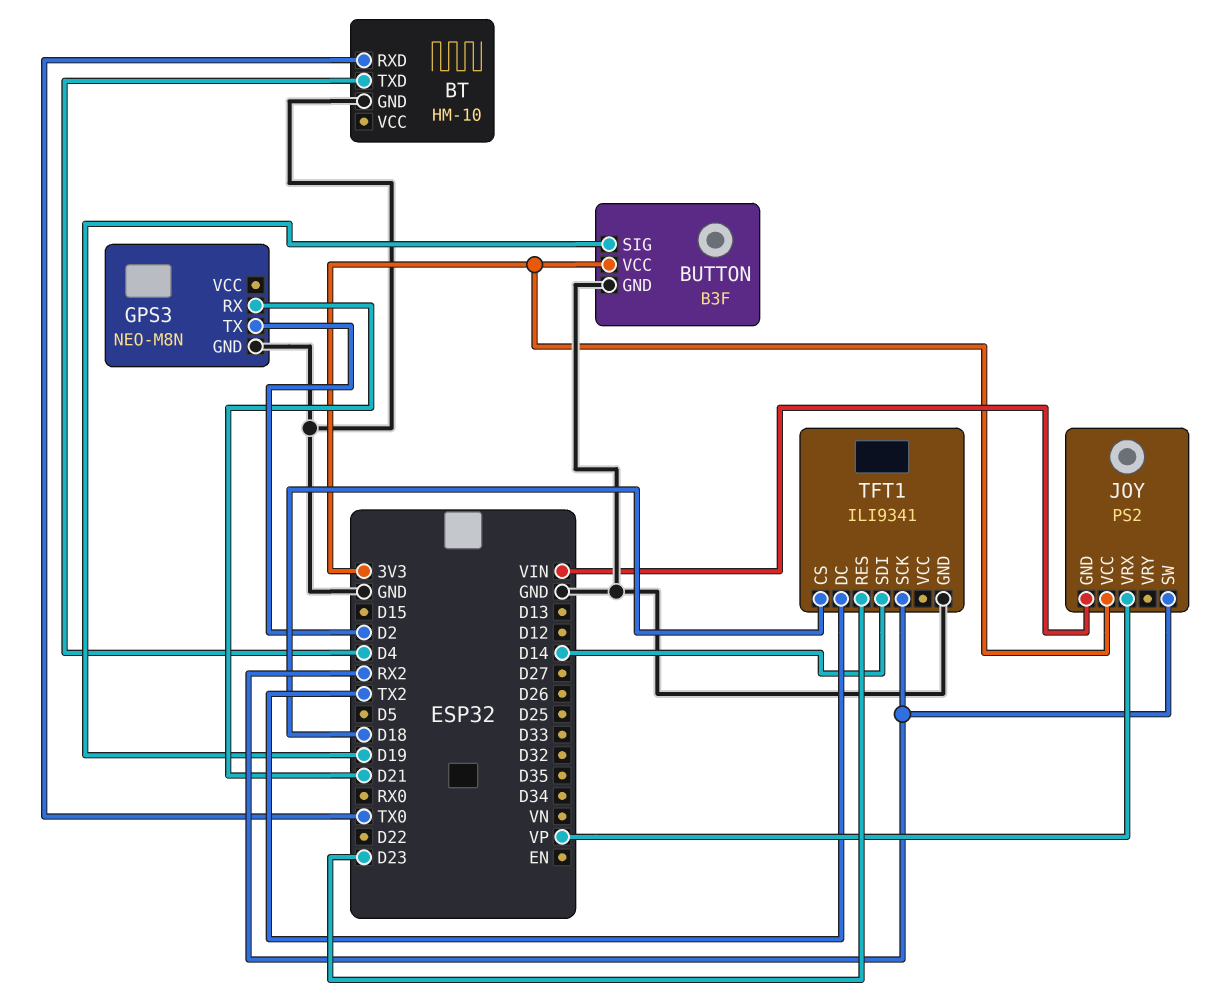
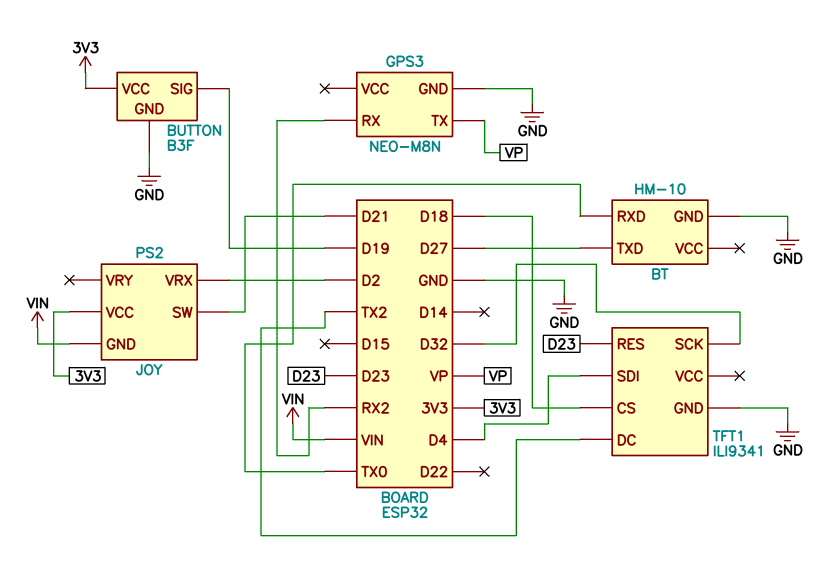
BT pin TXD: D4 -> D27
GPS3 pin RX: D21 -> RX2
GPS3 pin TX: D2 -> VP
JOY pin SW: RX2 -> D21
JOY pin VRX: VP -> D2
TFT1 pin SCK: RX2 -> D32
TFT1 pin SDI: D14 -> D4

